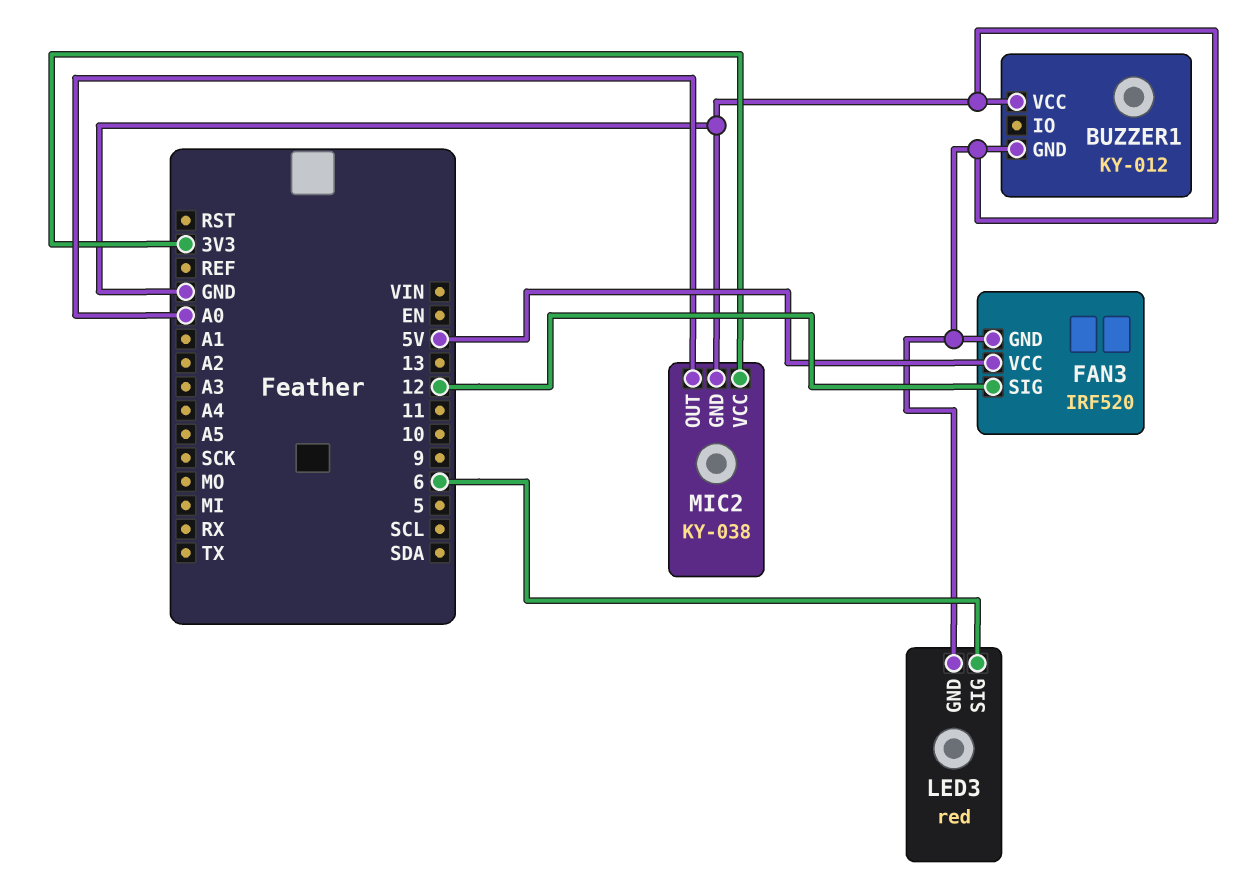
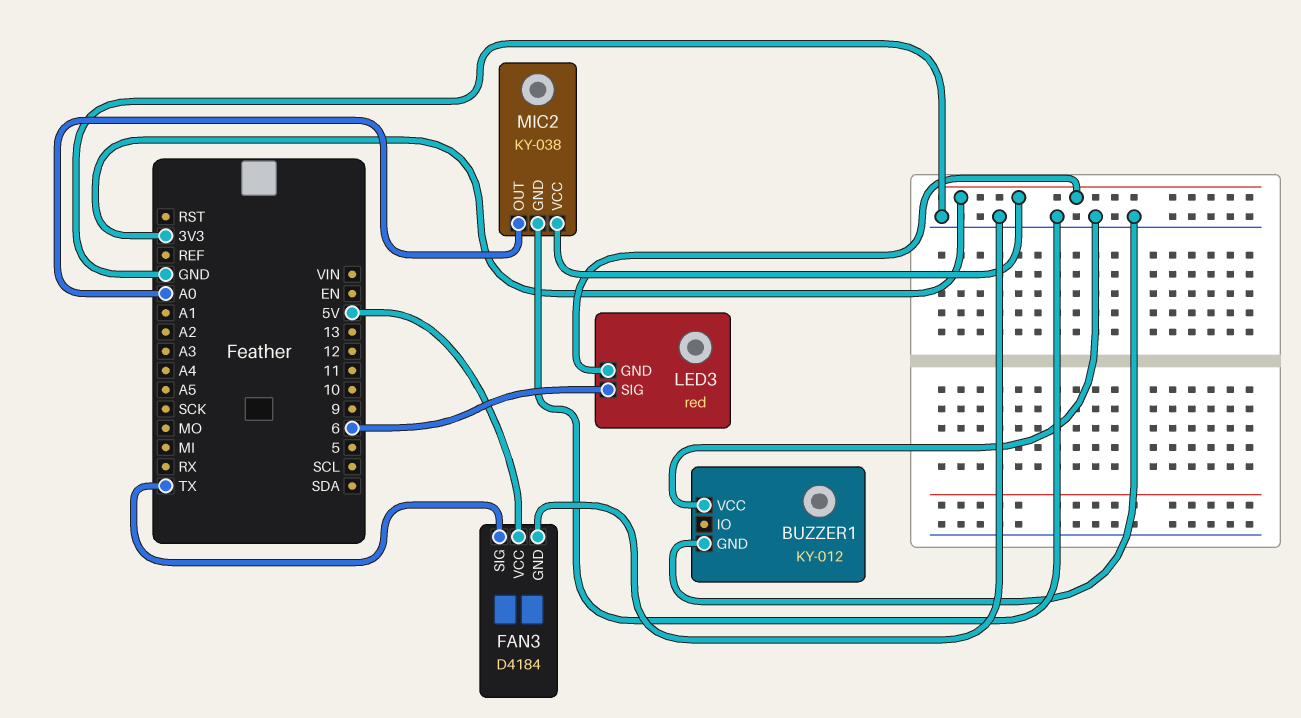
FAN3: IRF520 -> D4184
FAN3 pin SIG: 12 -> TX
LED3 pin GND: GND -> 3V3

